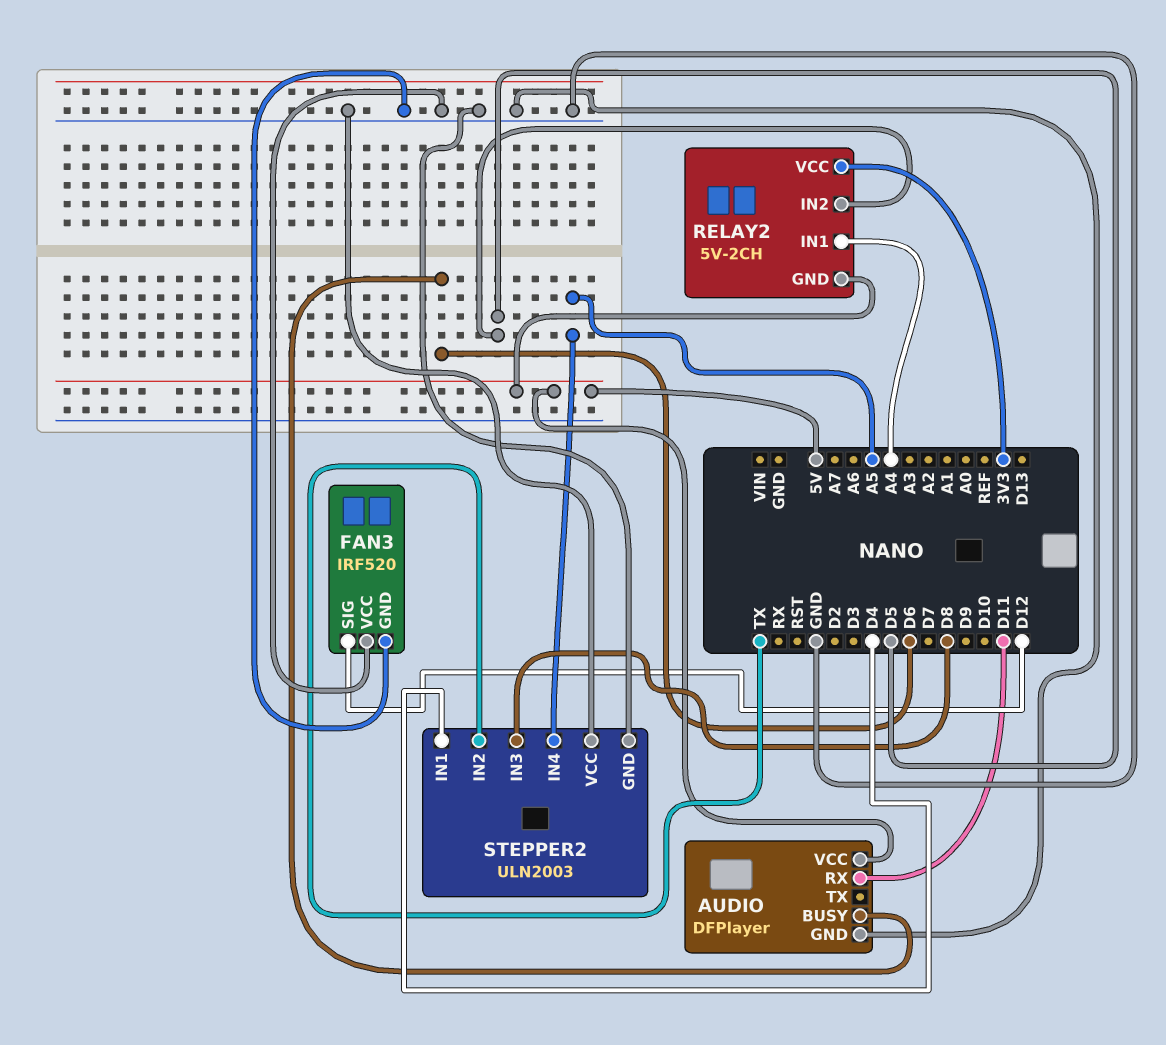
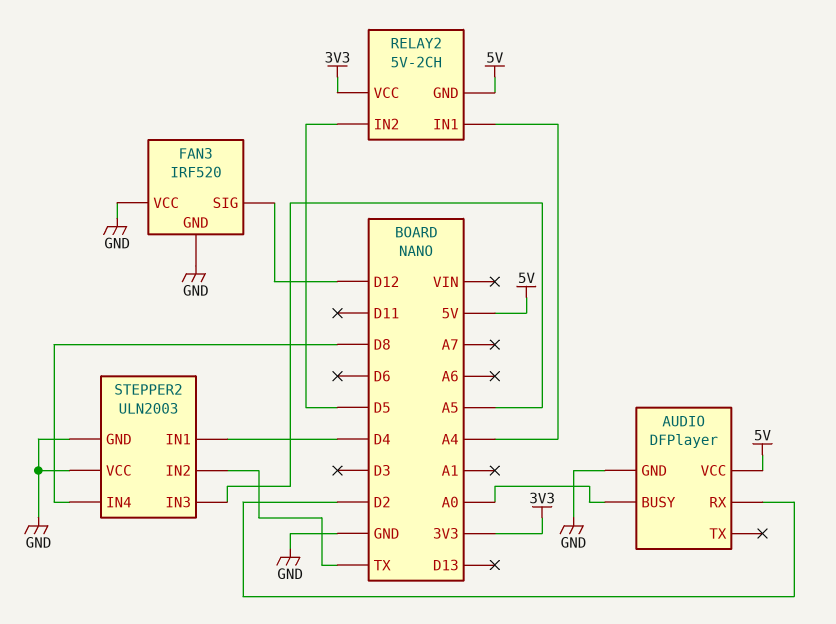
AUDIO pin BUSY: D6 -> A0
AUDIO pin RX: D11 -> D2
STEPPER2 pin IN3: D8 -> A5
STEPPER2 pin IN4: A5 -> D8

